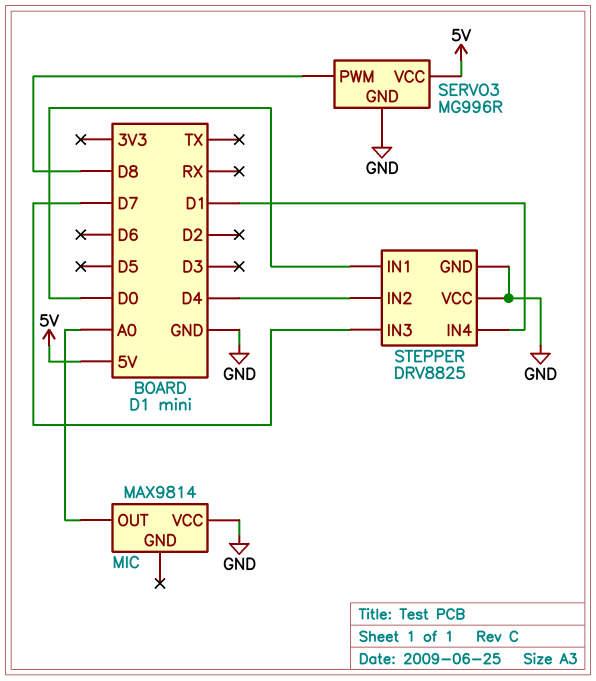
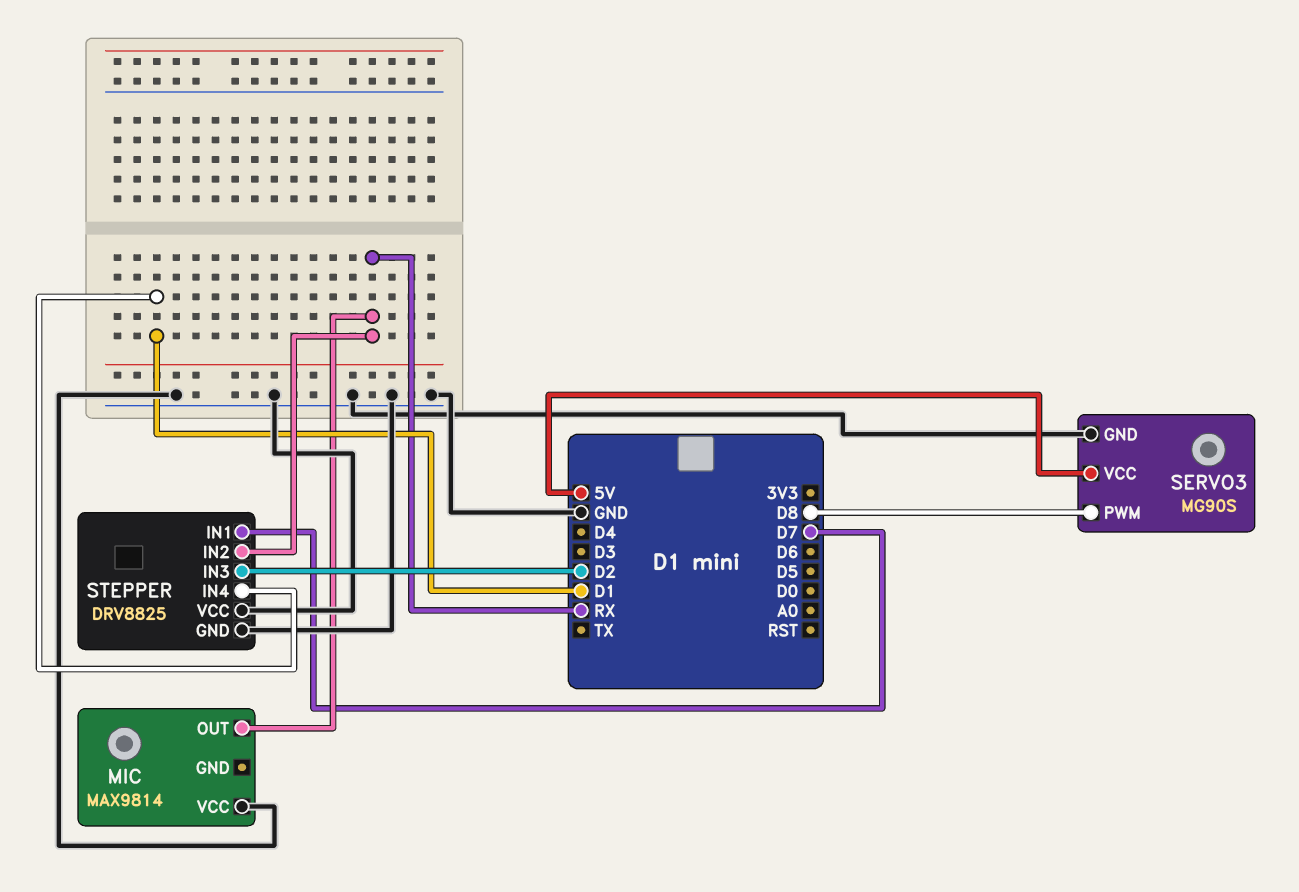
MIC pin OUT: A0 -> RX
SERVO3: MG996R -> MG90S
STEPPER pin IN1: D0 -> D7
STEPPER pin IN2: D4 -> RX
STEPPER pin IN3: D7 -> D2

